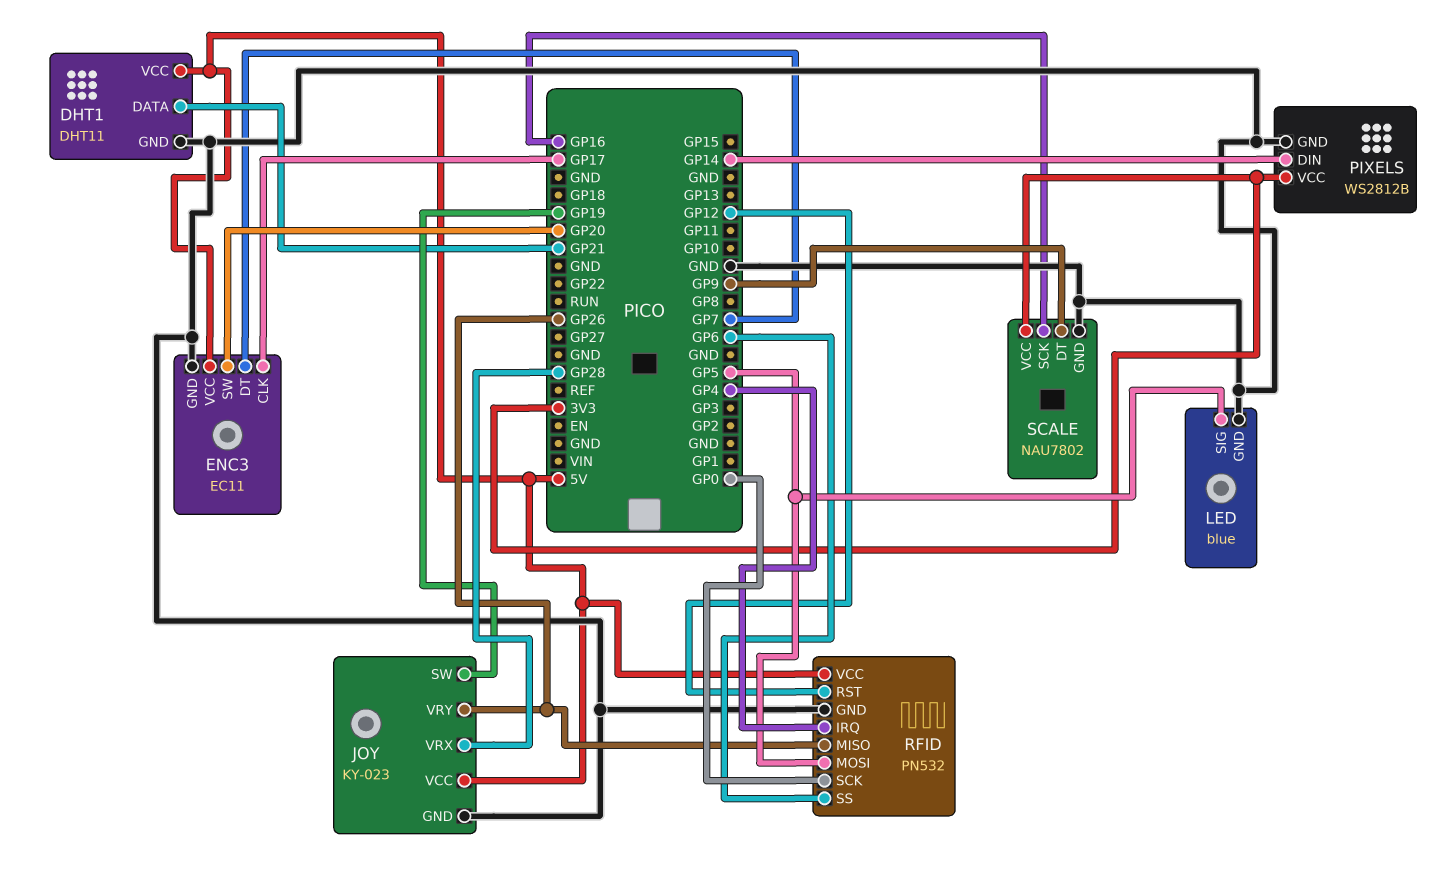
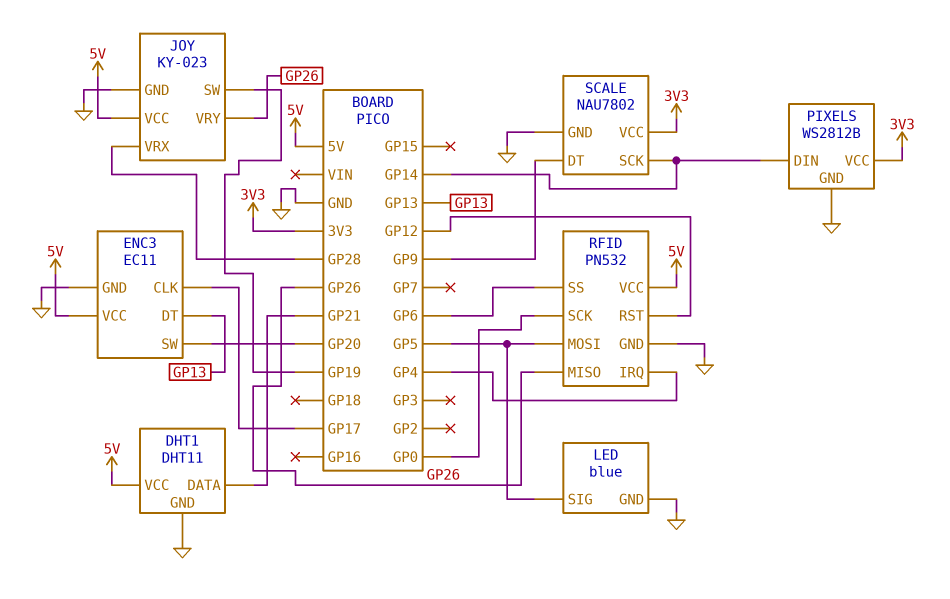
ENC3 pin DT: GP7 -> GP13
SCALE pin SCK: GP16 -> GP14

